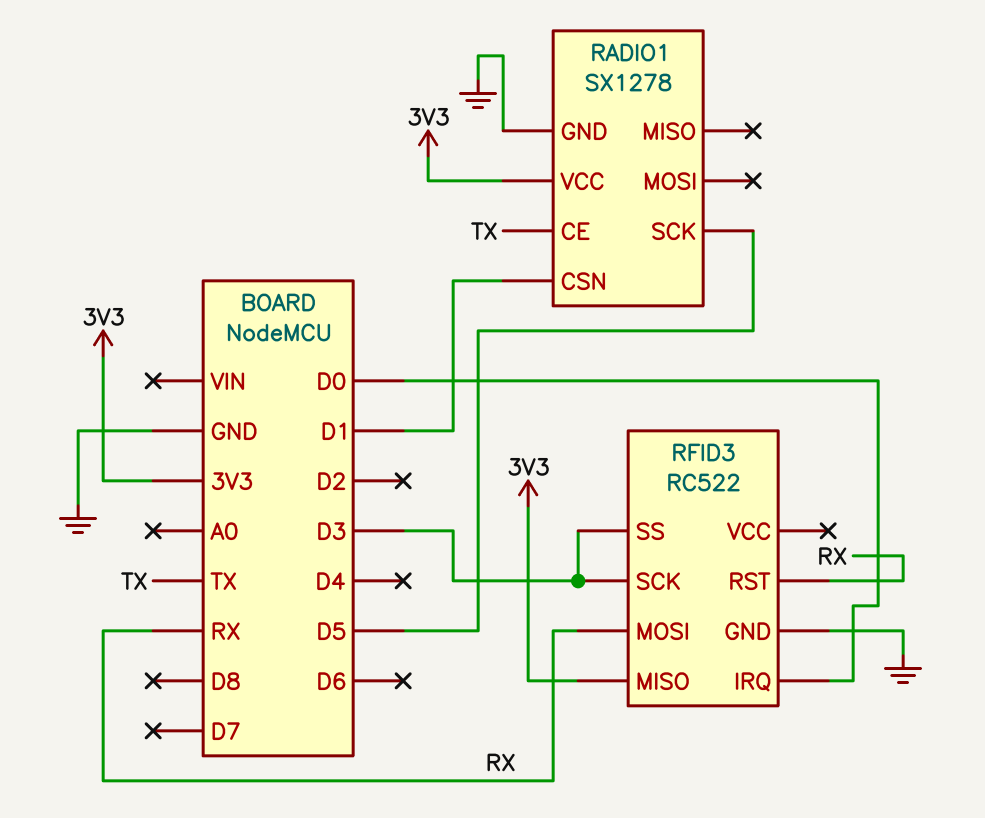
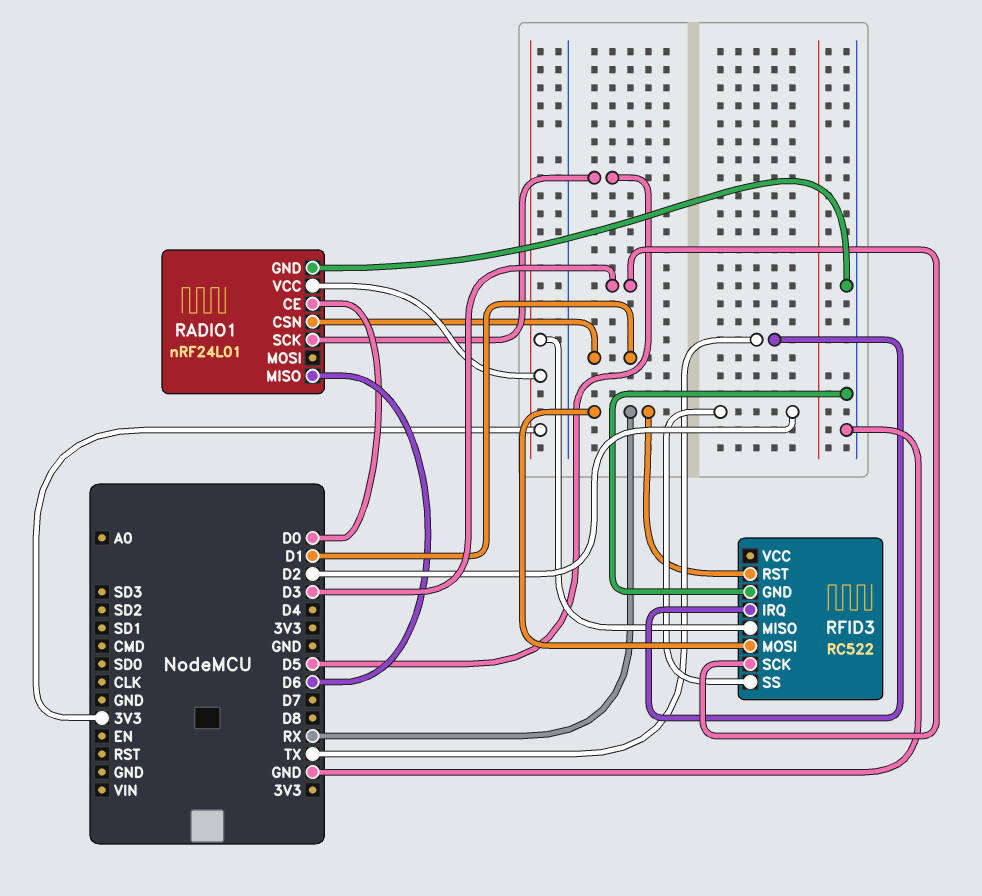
RADIO1: SX1278 -> nRF24L01
RADIO1 pin CE: TX -> D0
RADIO1 pin MISO: none -> D6
RFID3 pin IRQ: D0 -> TX
RFID3 pin SS: D3 -> D2

